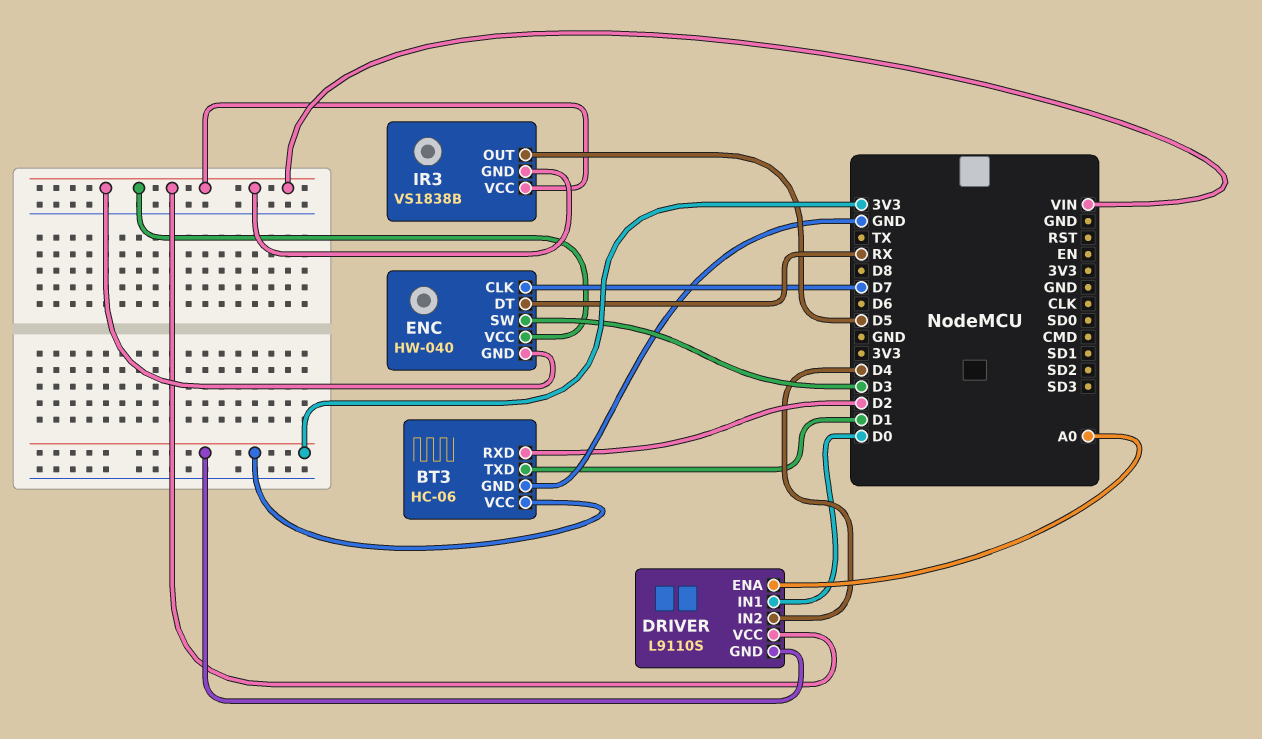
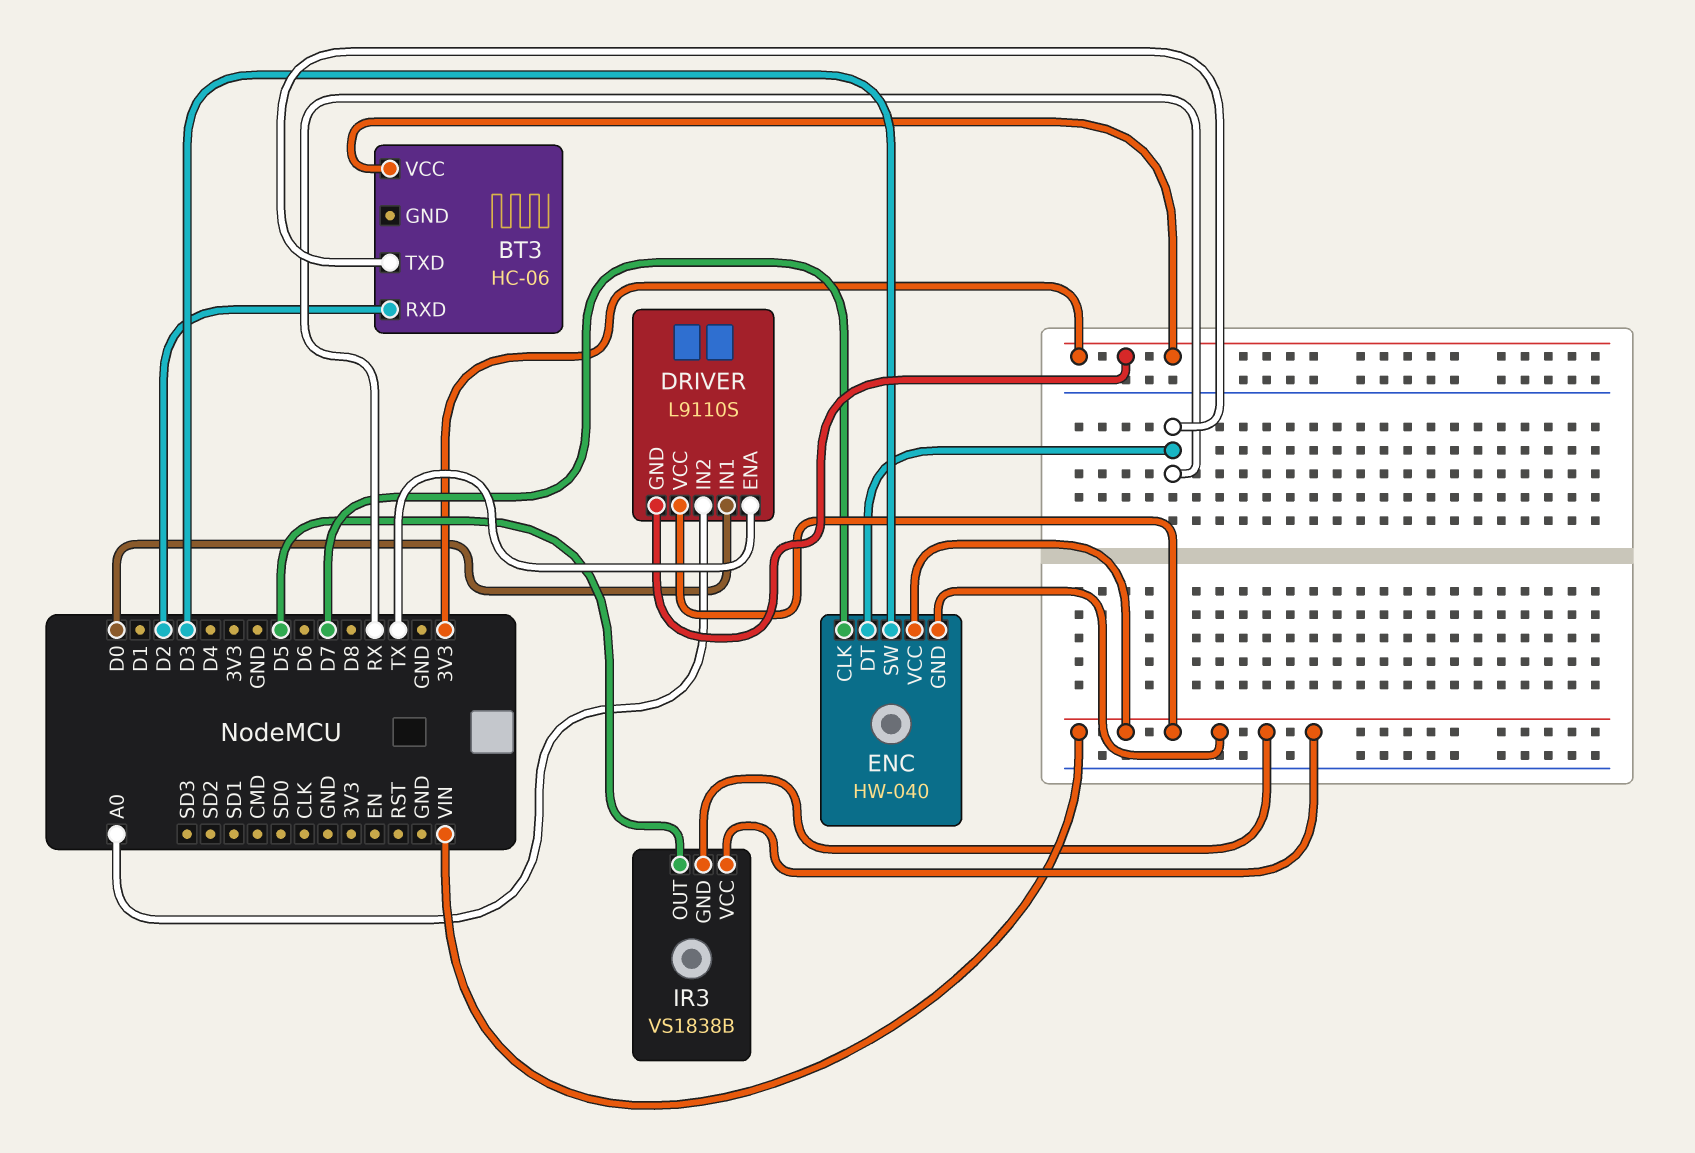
BT3 pin GND: GND -> none
BT3 pin TXD: D1 -> RX
DRIVER pin ENA: A0 -> TX
DRIVER pin IN2: D4 -> A0

